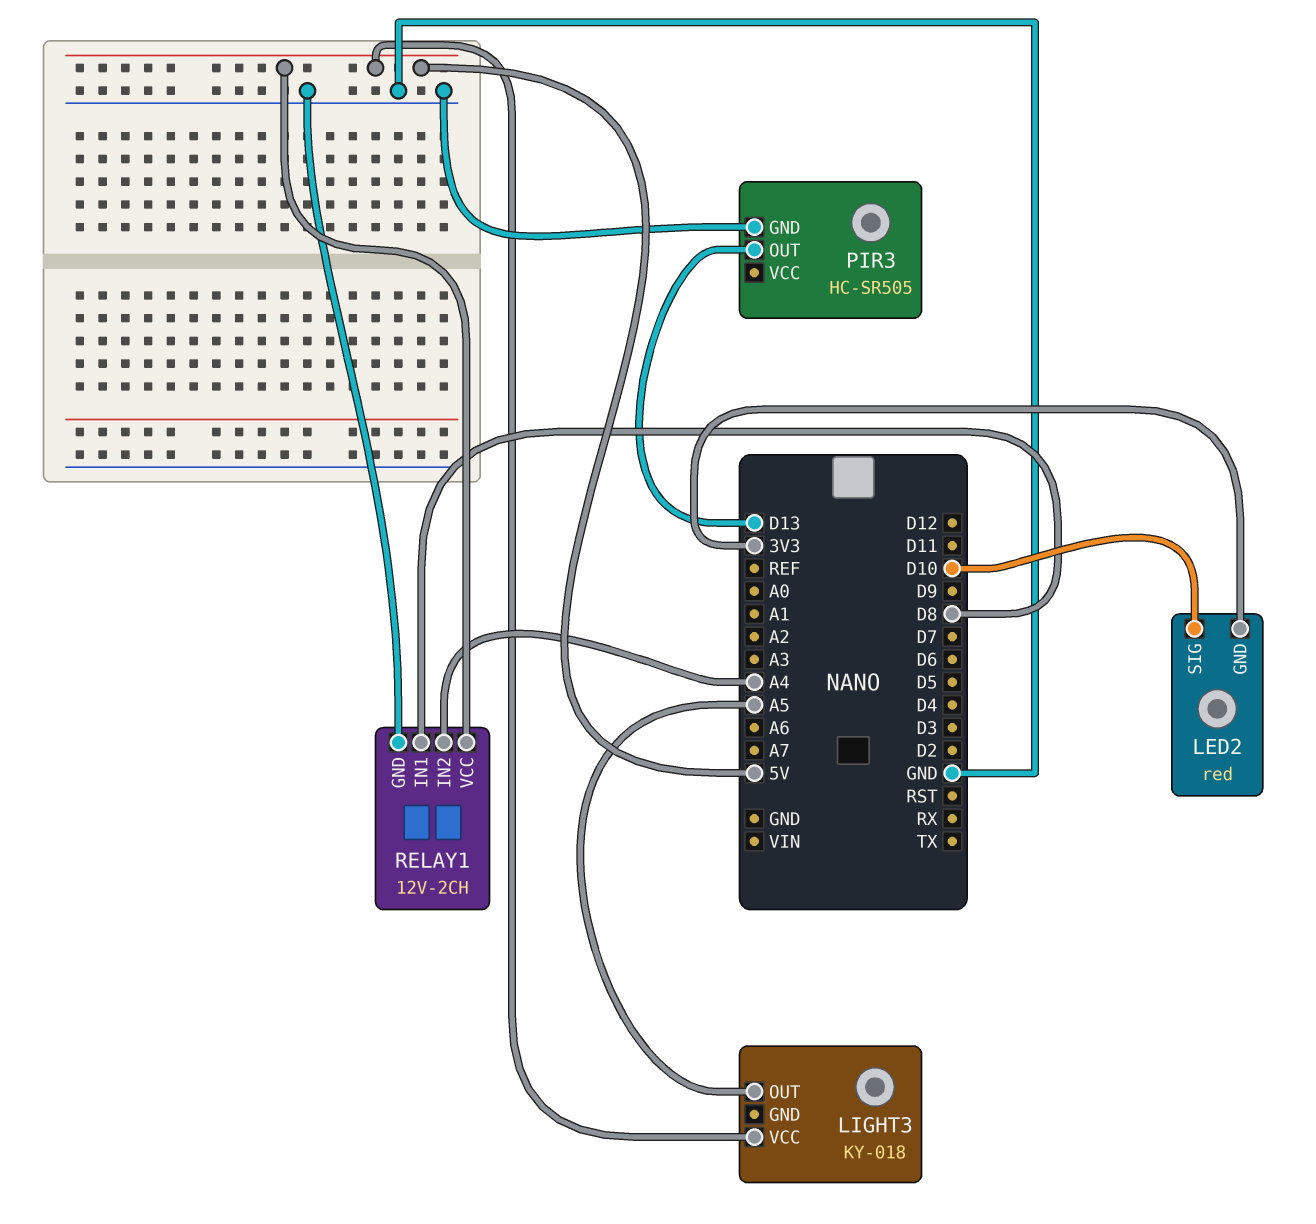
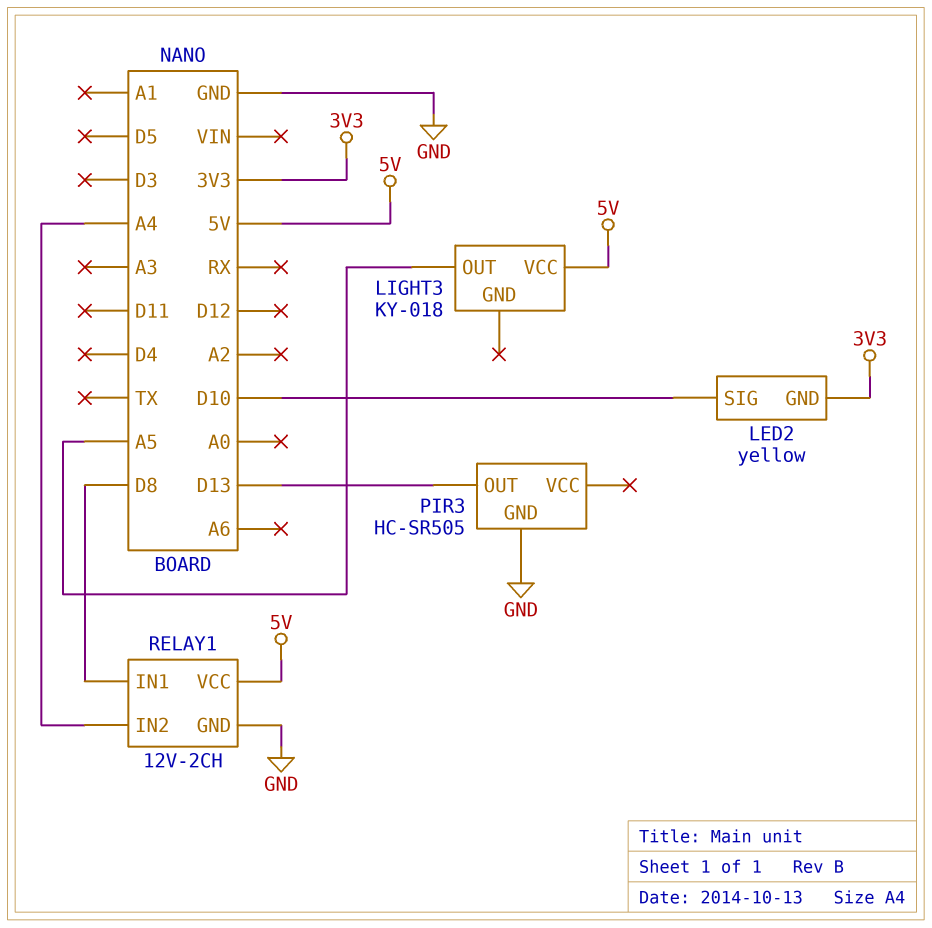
LED2: red -> yellow

